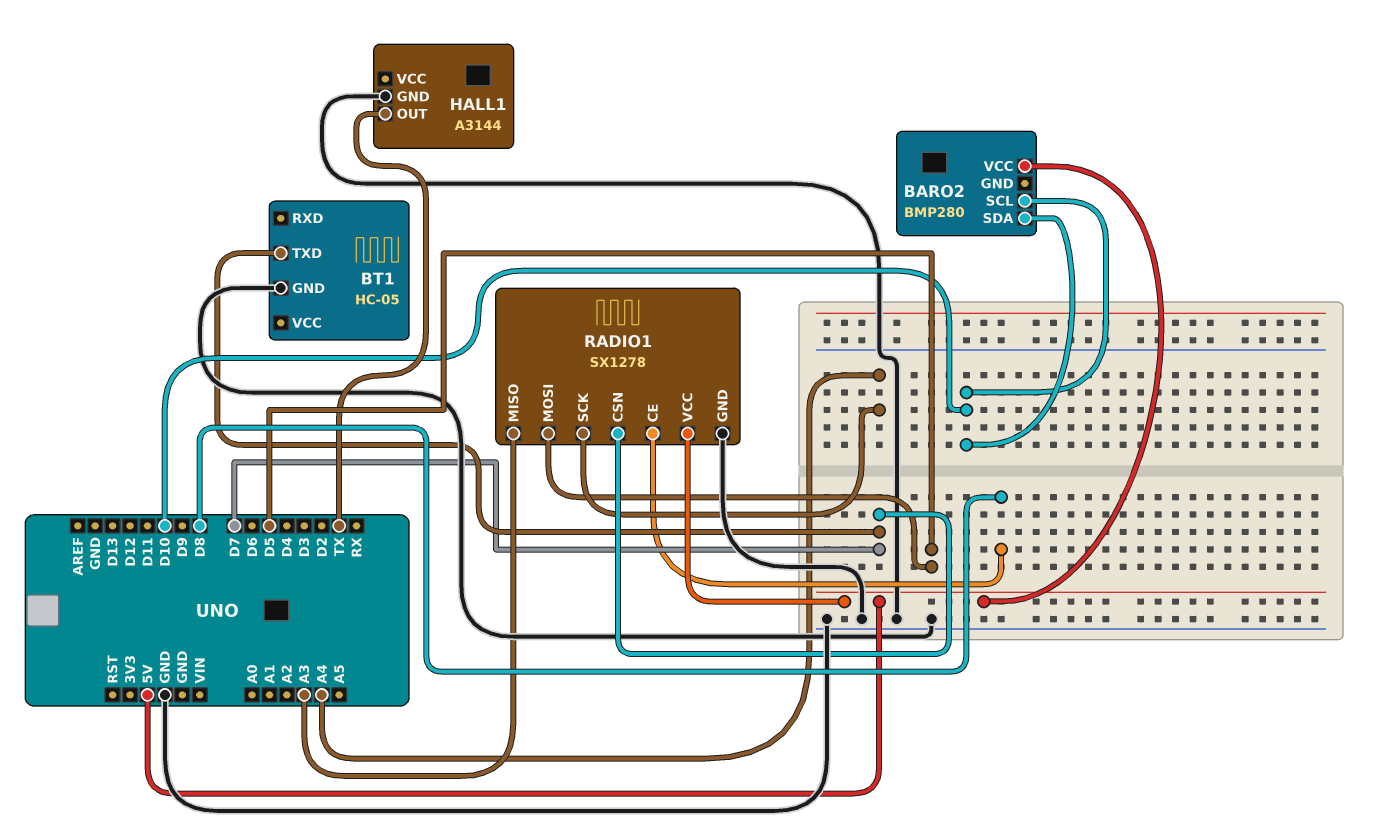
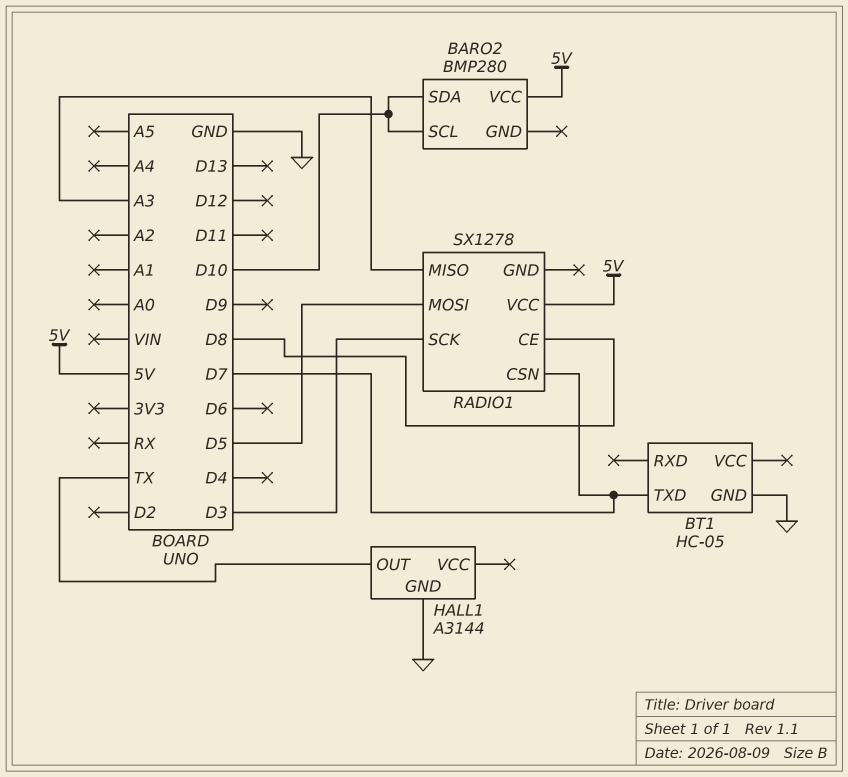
RADIO1 pin GND: GND -> none
RADIO1 pin SCK: A4 -> D3

